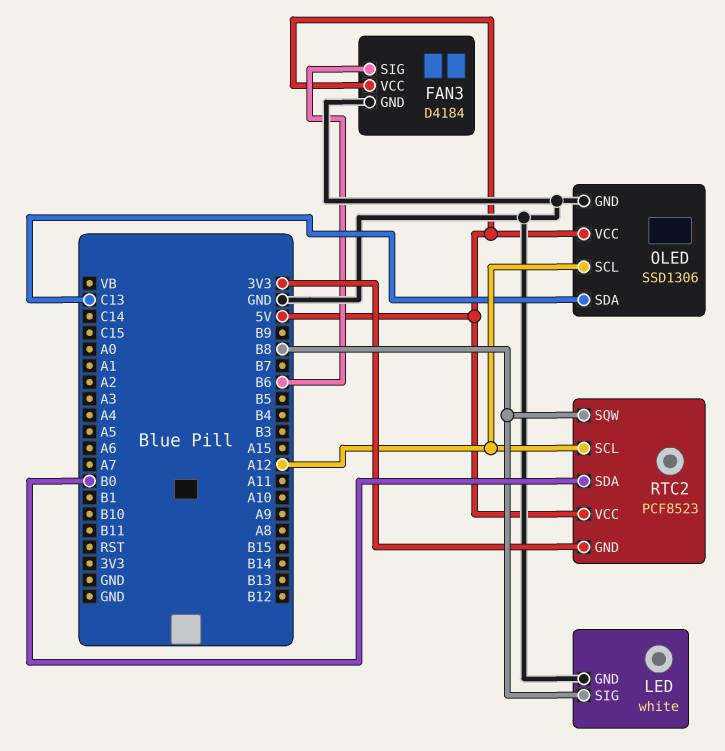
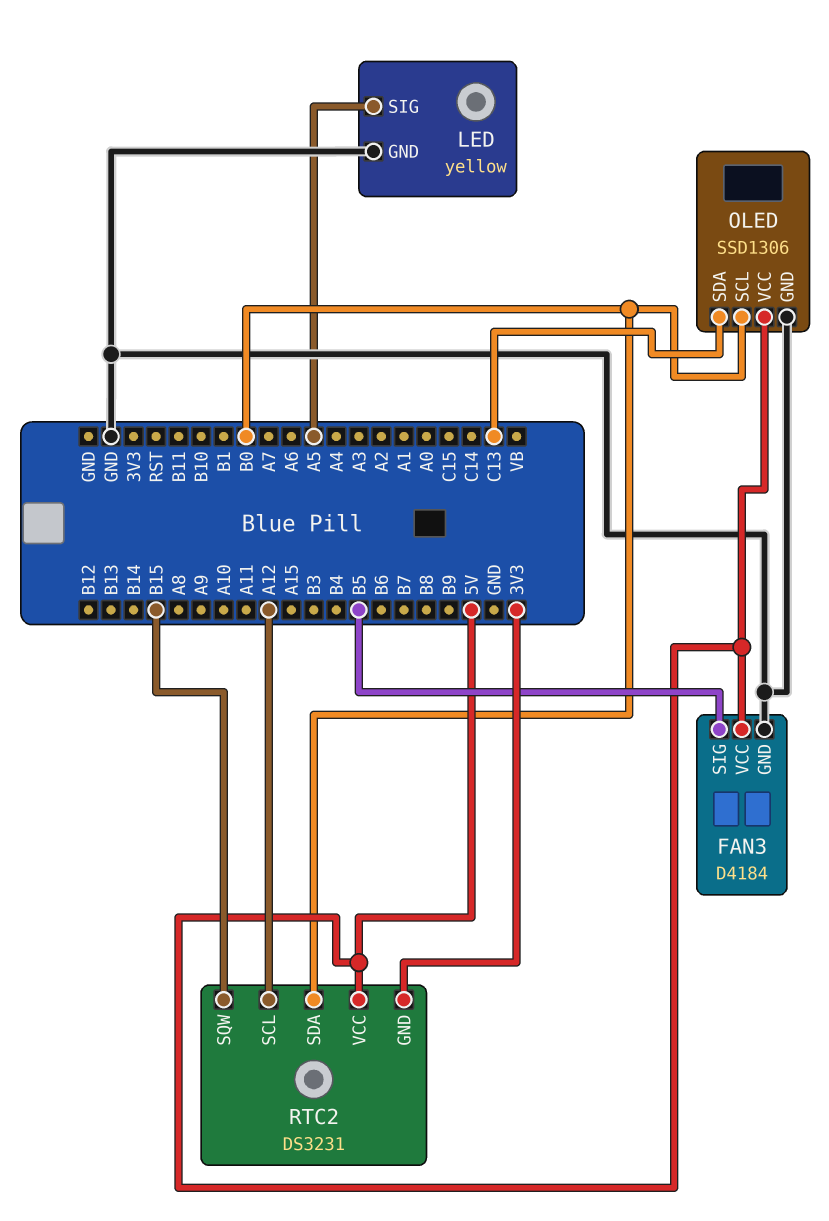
FAN3 pin SIG: B6 -> B5
LED: white -> yellow
LED pin SIG: B8 -> A5
OLED pin SCL: A12 -> B0
RTC2: PCF8523 -> DS3231
RTC2 pin SQW: B8 -> B15

